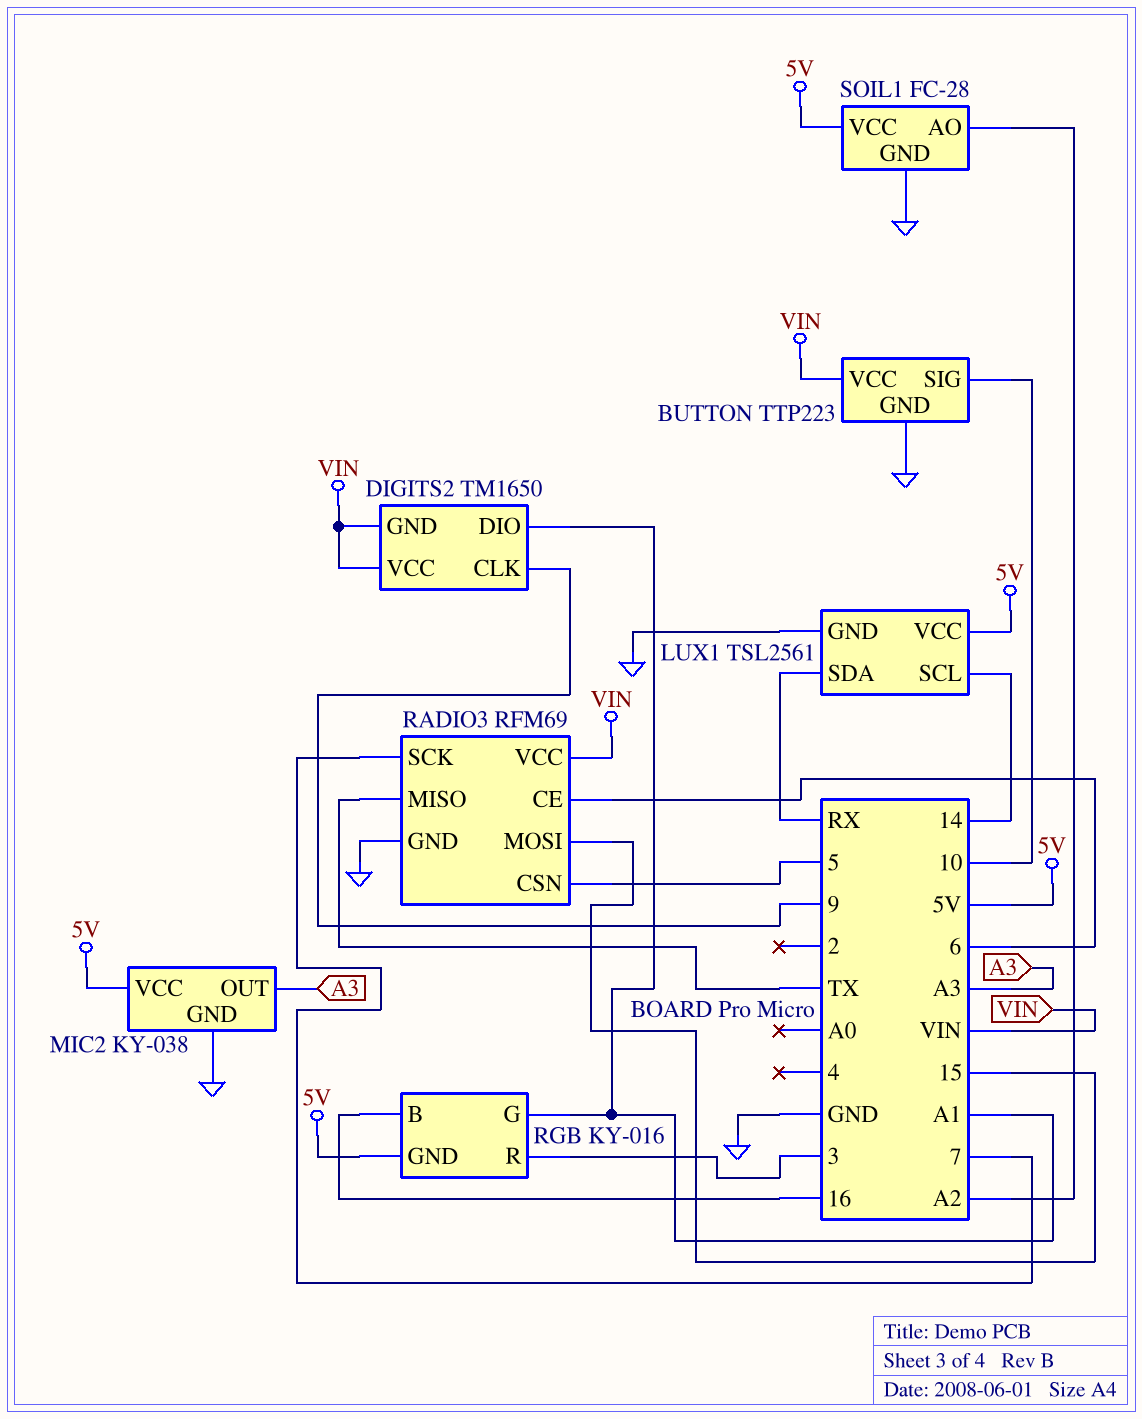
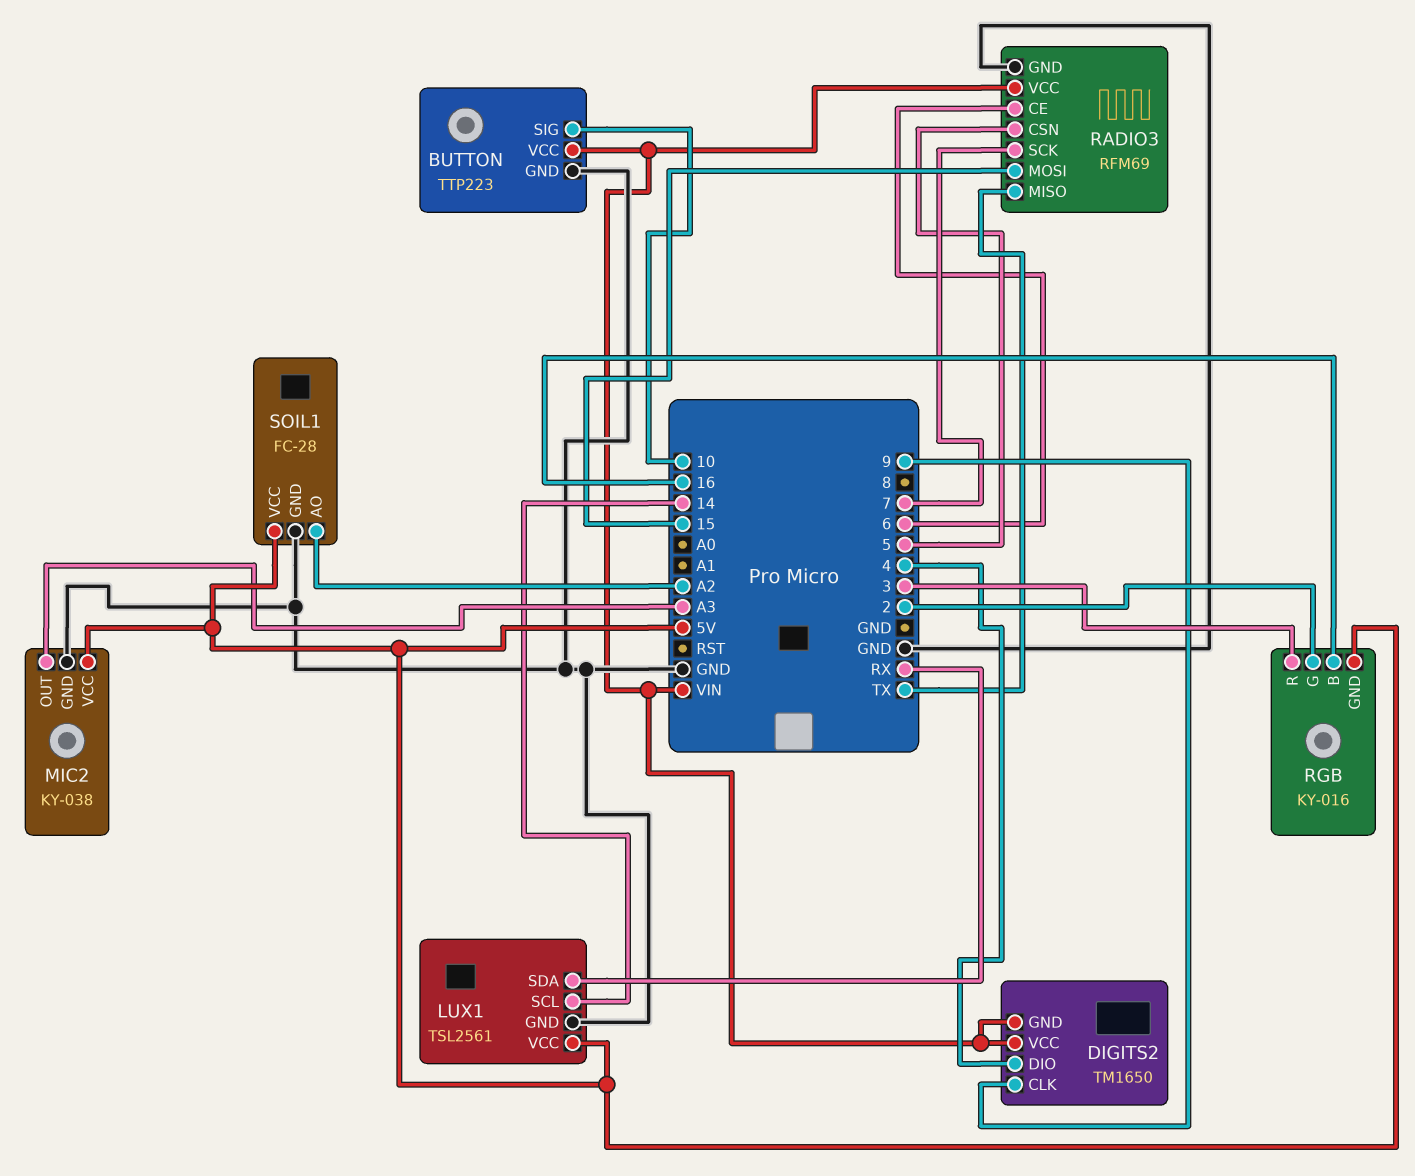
DIGITS2 pin DIO: A1 -> 4
RGB pin G: A1 -> 2

